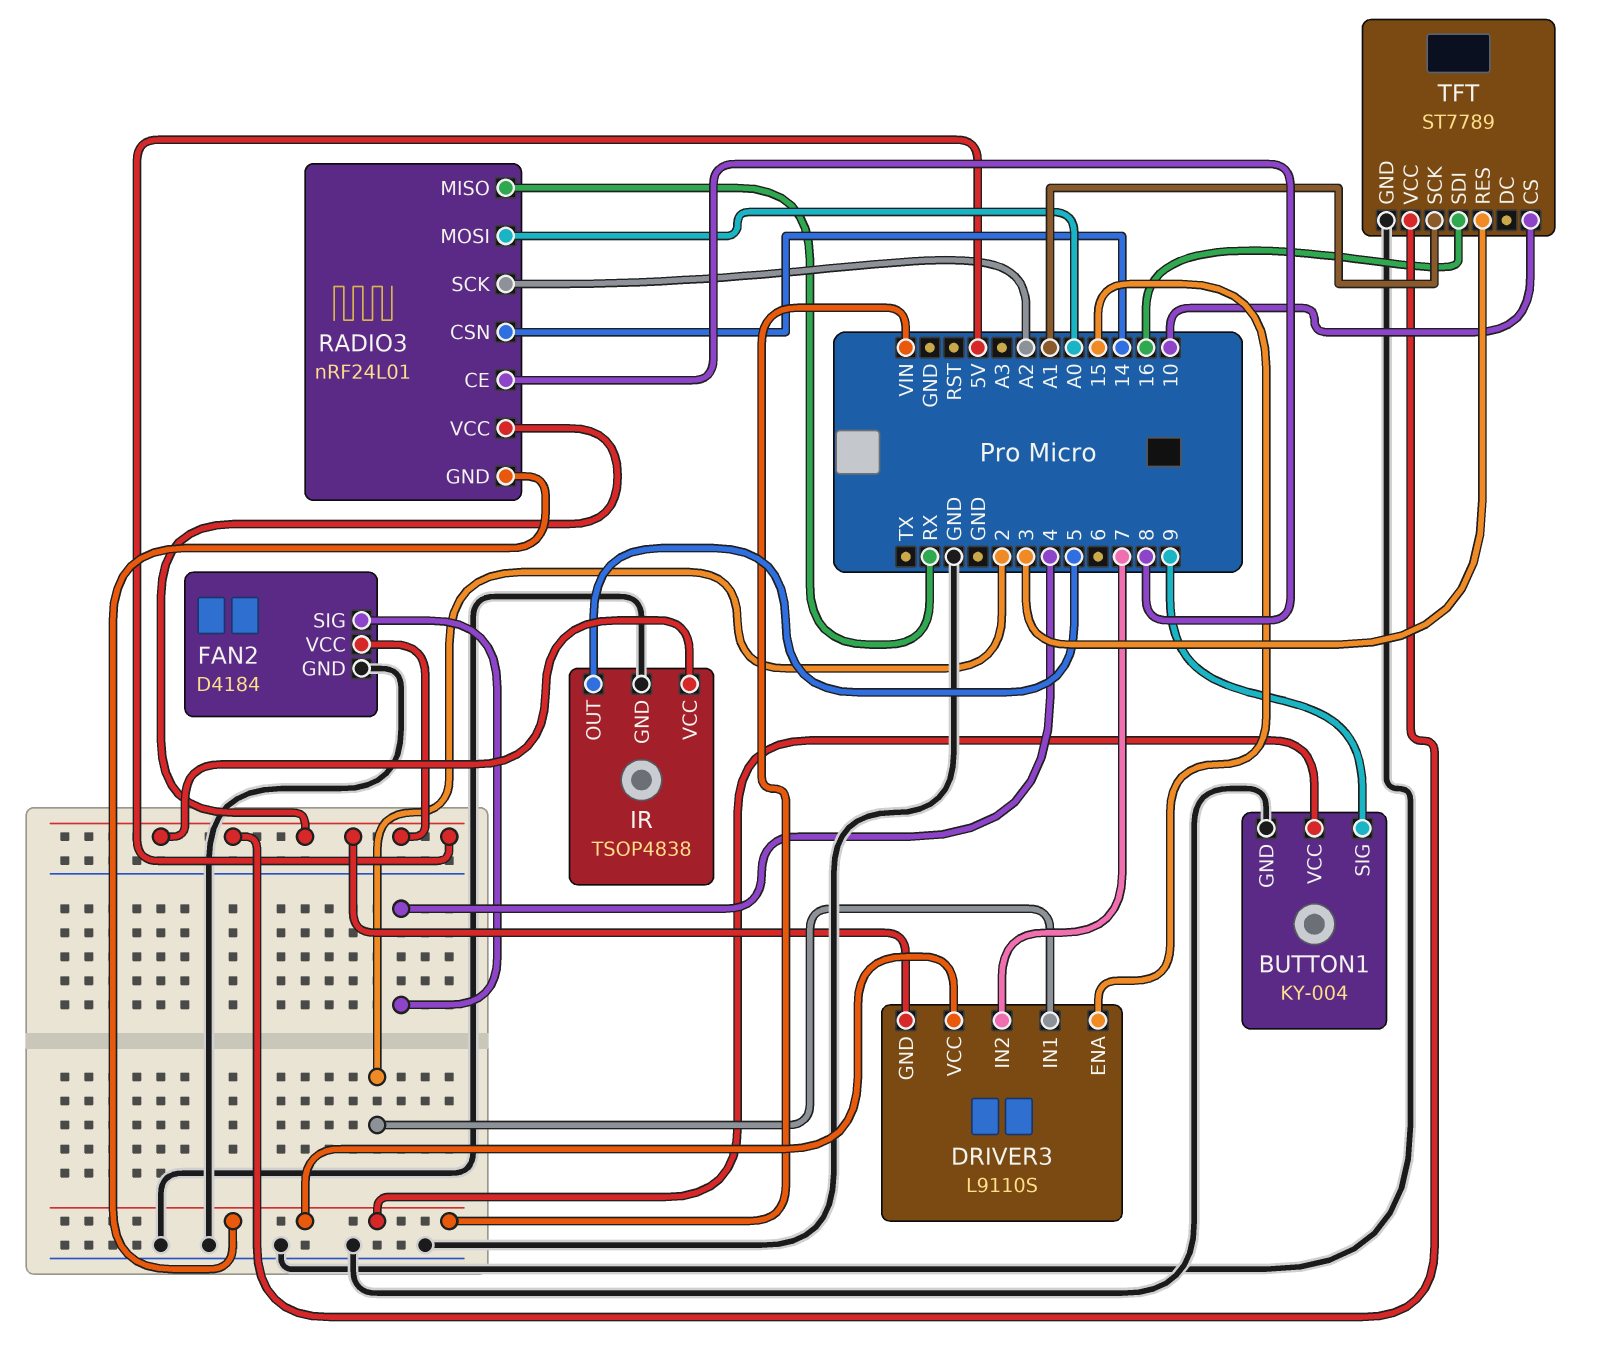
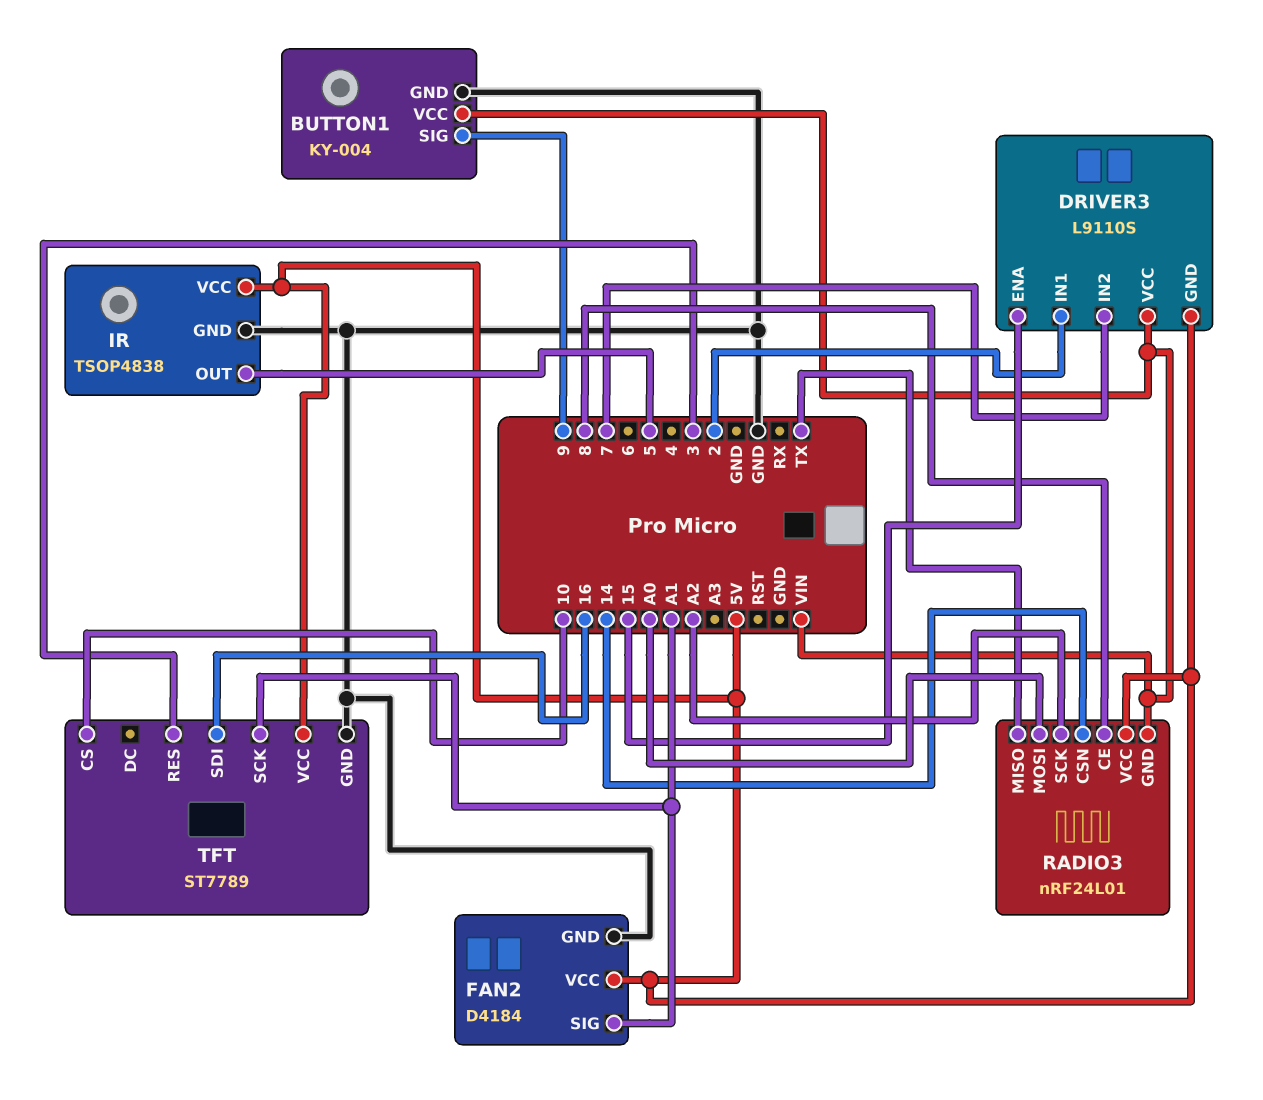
FAN2 pin SIG: 4 -> A1
RADIO3 pin MISO: RX -> TX

